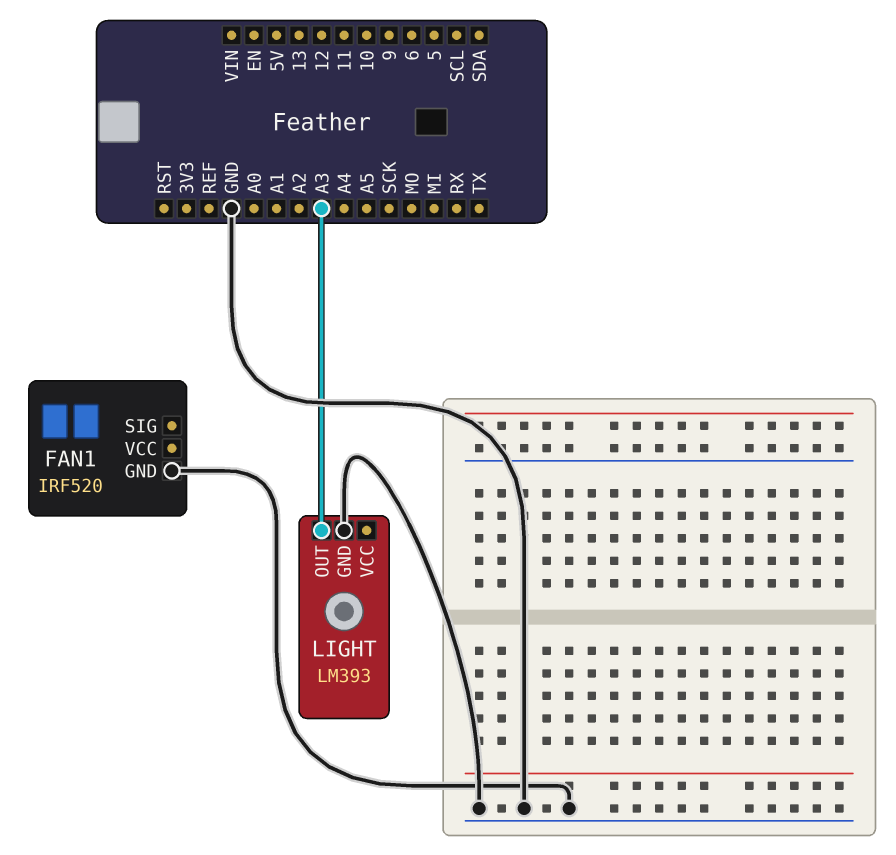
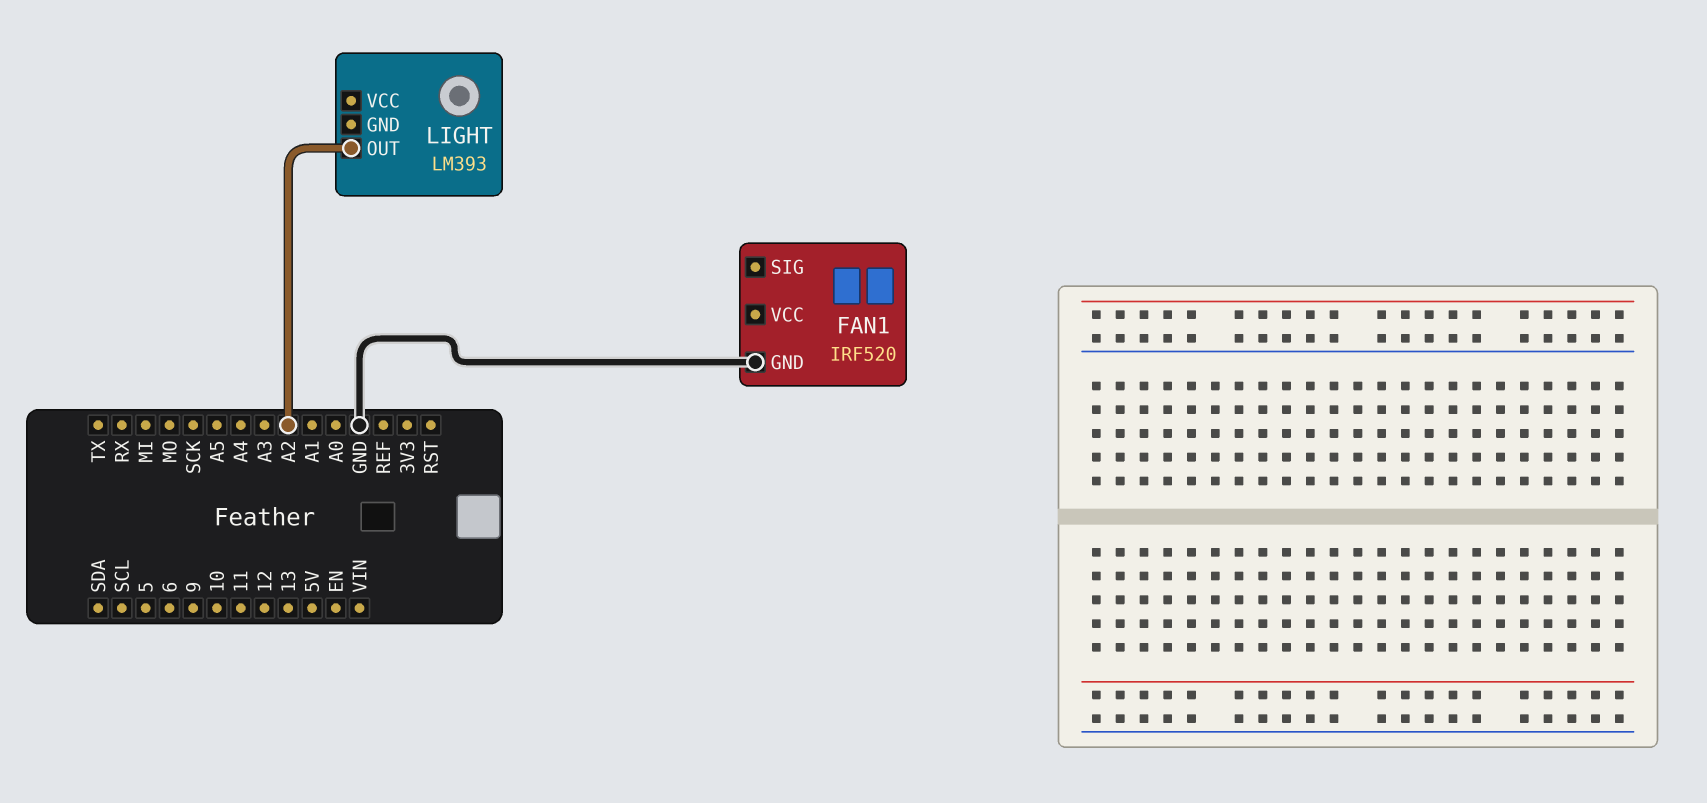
LIGHT pin GND: GND -> none
LIGHT pin OUT: A3 -> A2

